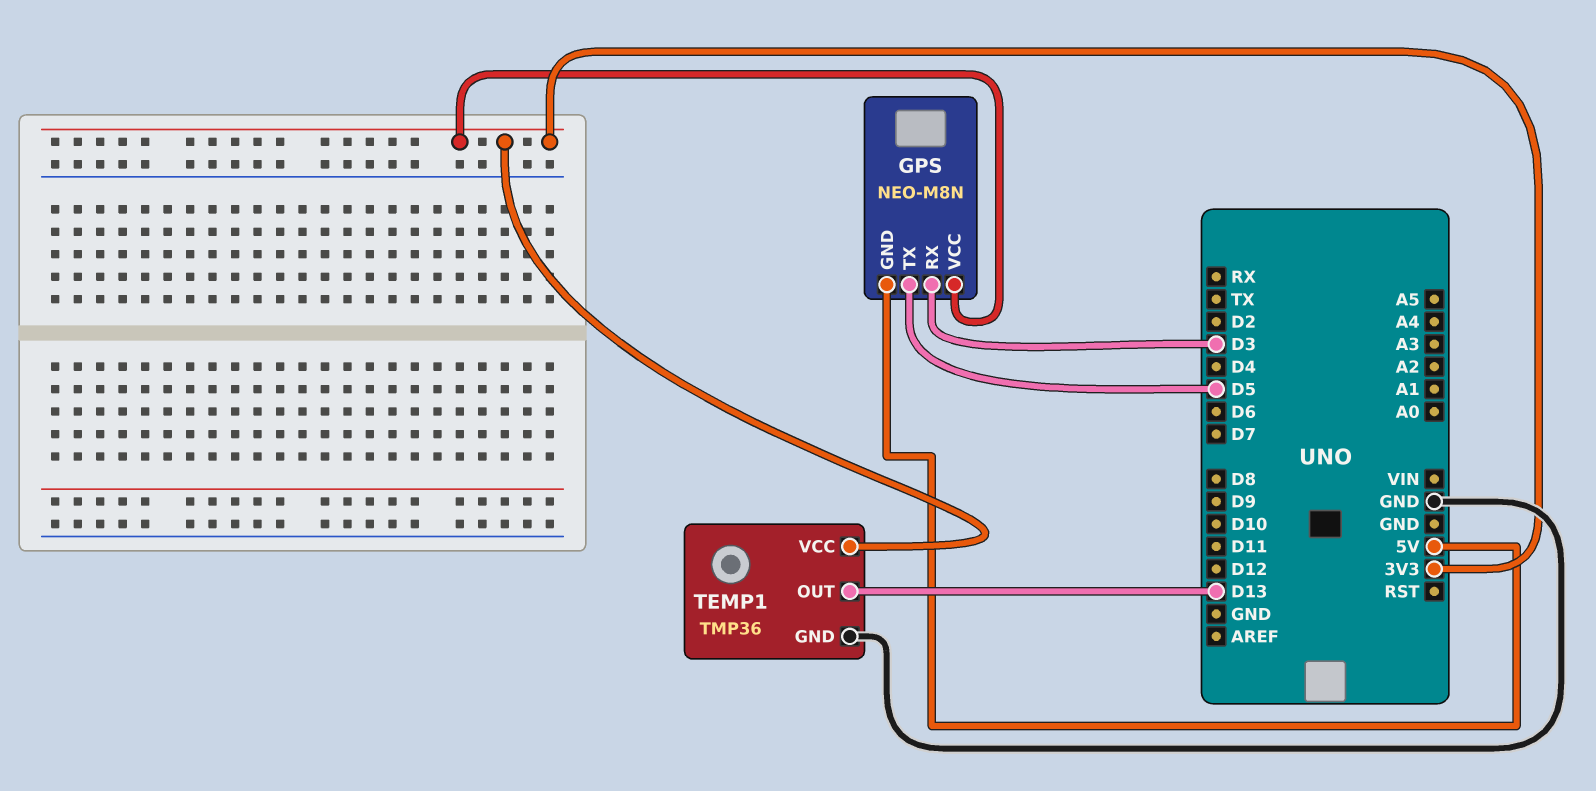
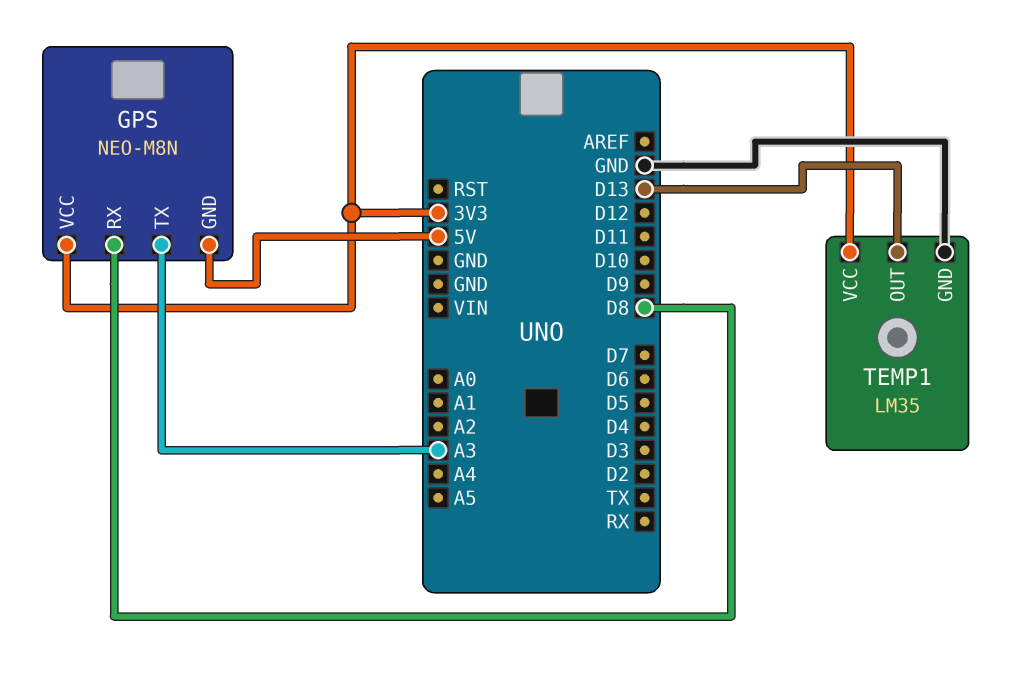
GPS pin RX: D3 -> D8
GPS pin TX: D5 -> A3
TEMP1: TMP36 -> LM35

